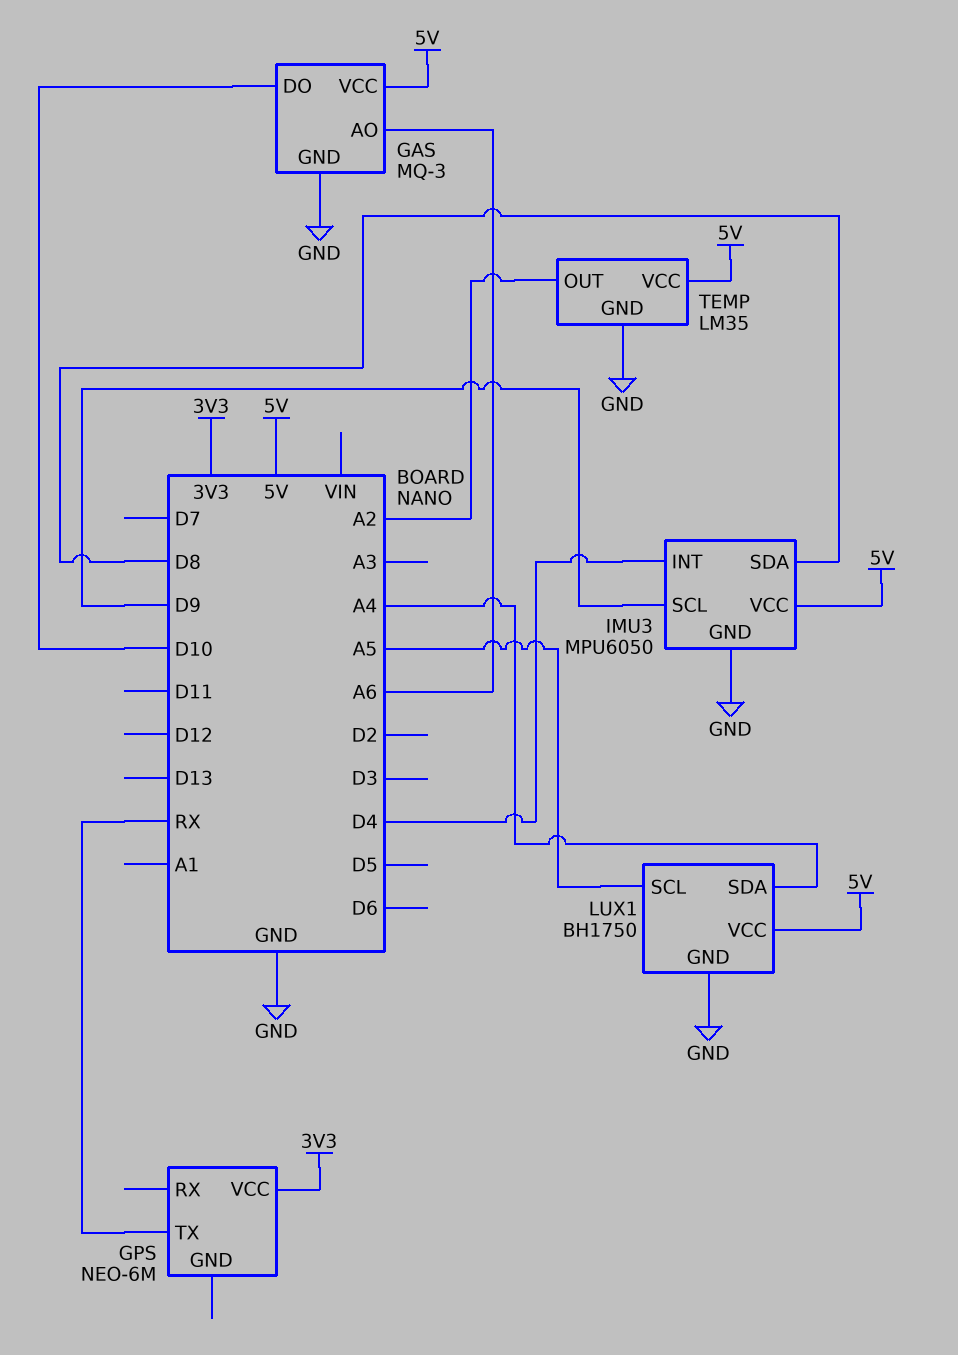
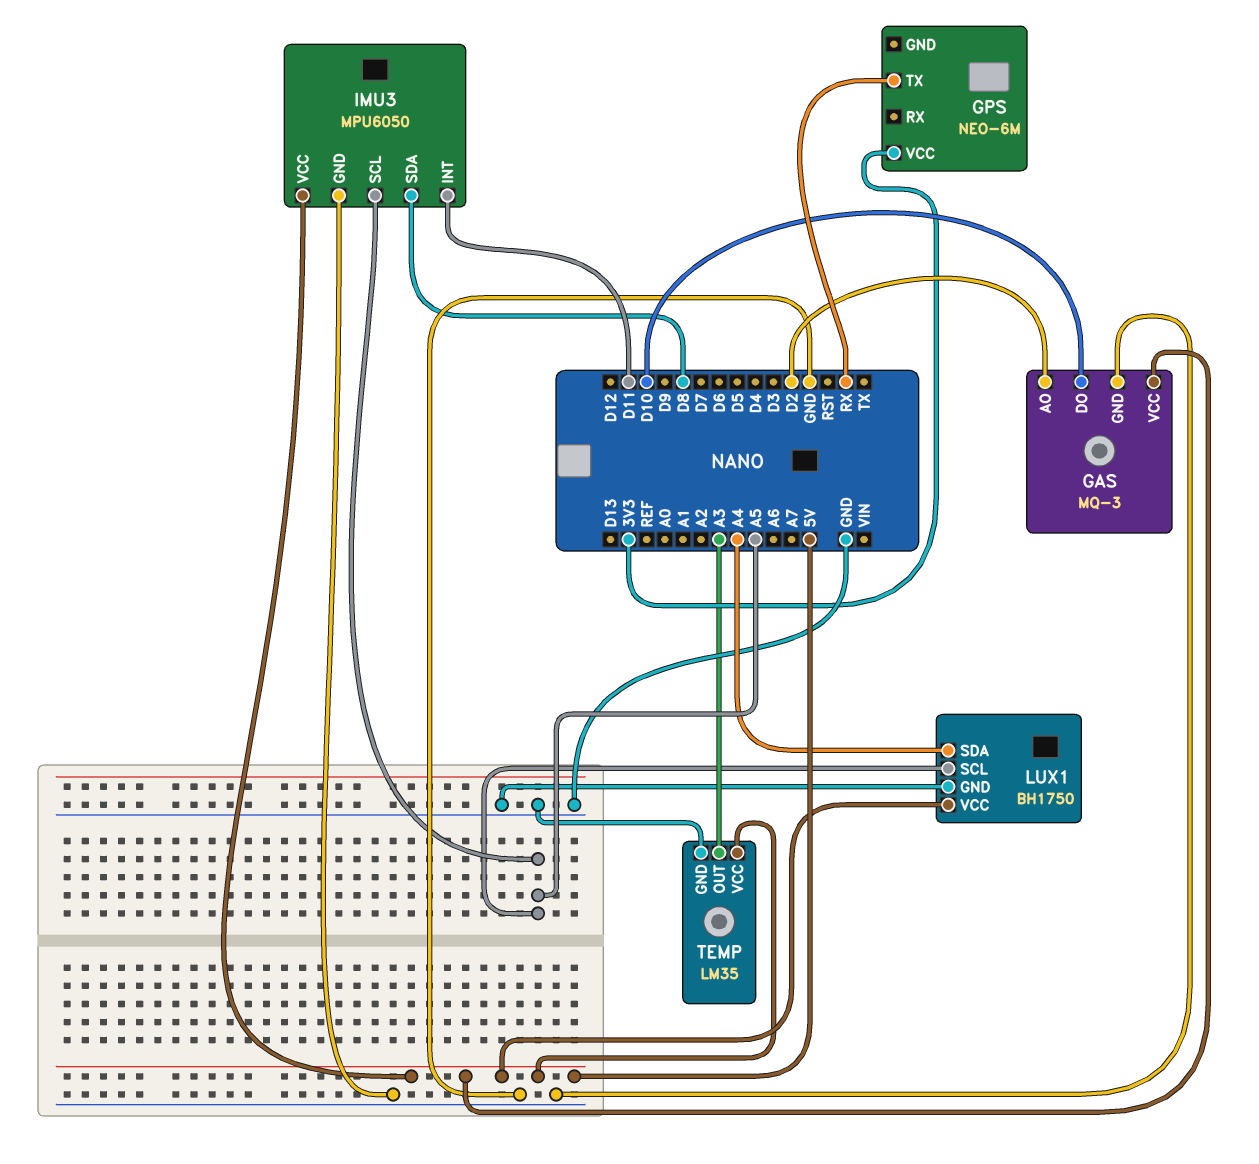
GAS pin AO: A6 -> D2
IMU3 pin INT: D4 -> D11
IMU3 pin SCL: D9 -> A5
TEMP pin OUT: A2 -> A3

